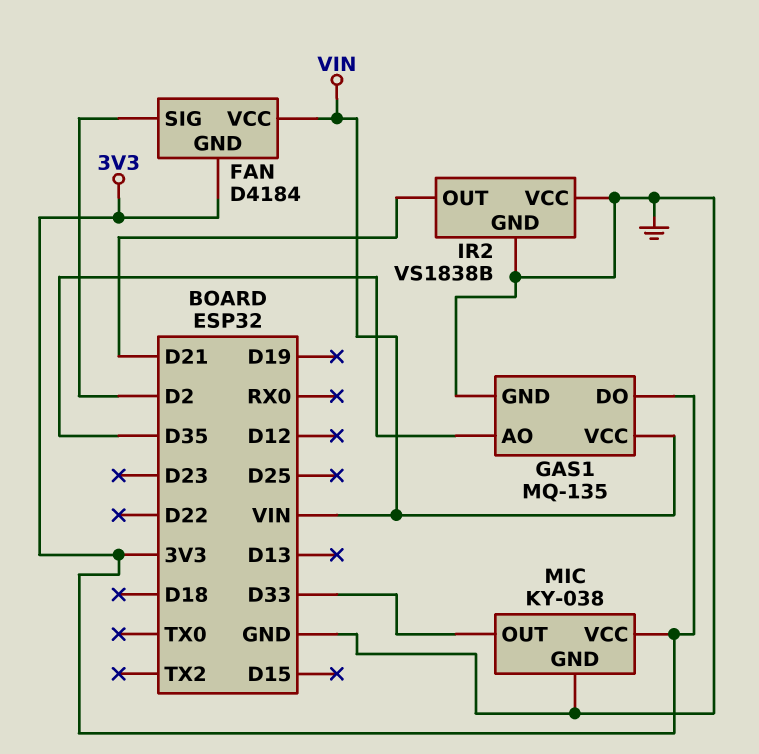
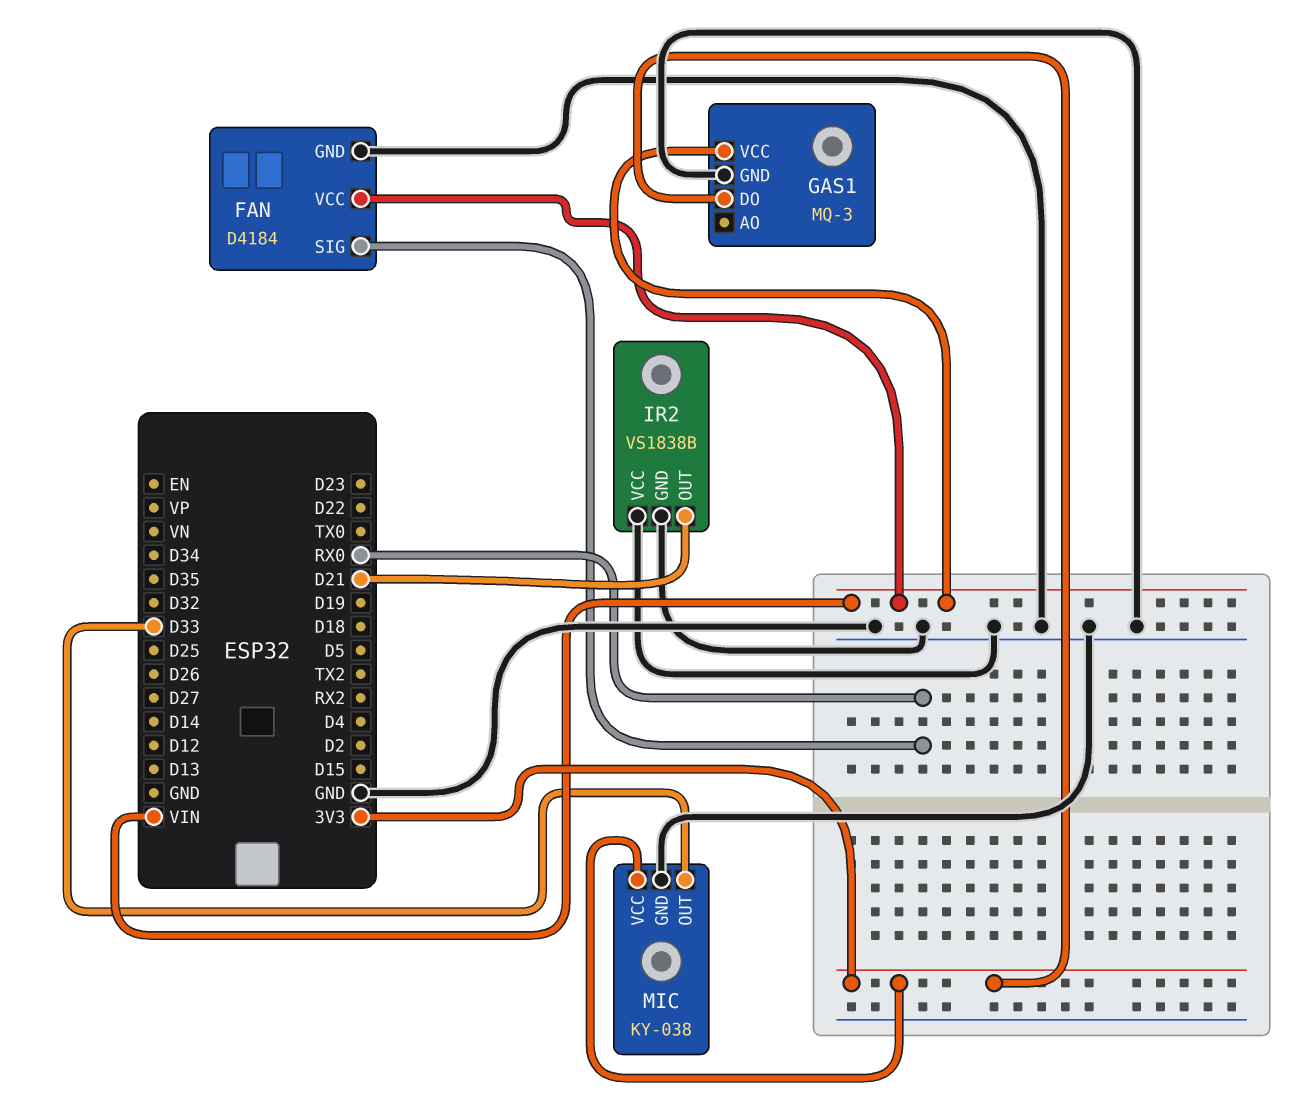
FAN pin GND: 3V3 -> GND
FAN pin SIG: D2 -> RX0
GAS1: MQ-135 -> MQ-3
GAS1 pin AO: D35 -> none

